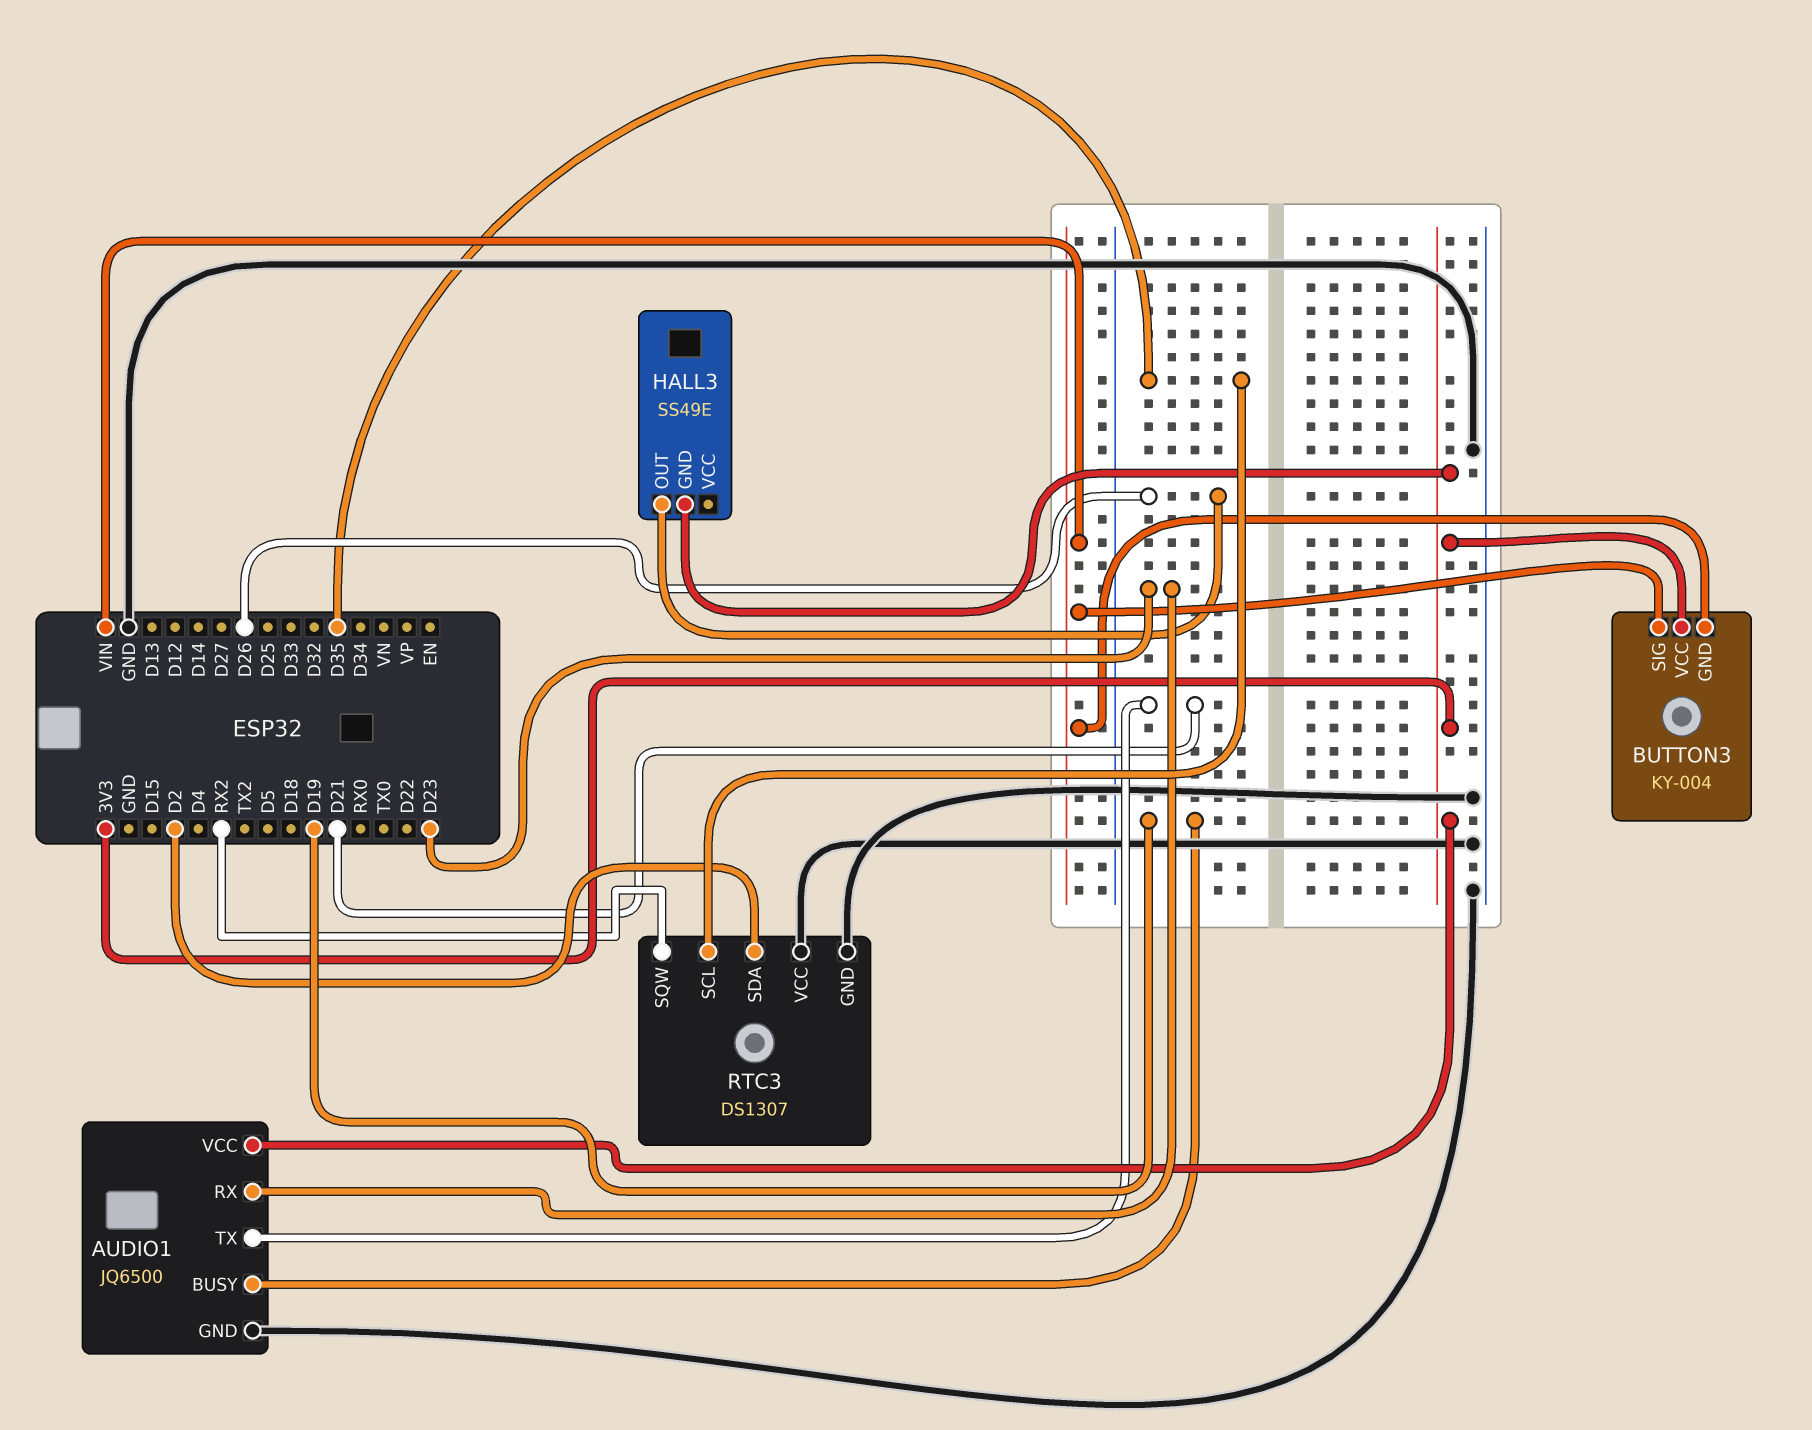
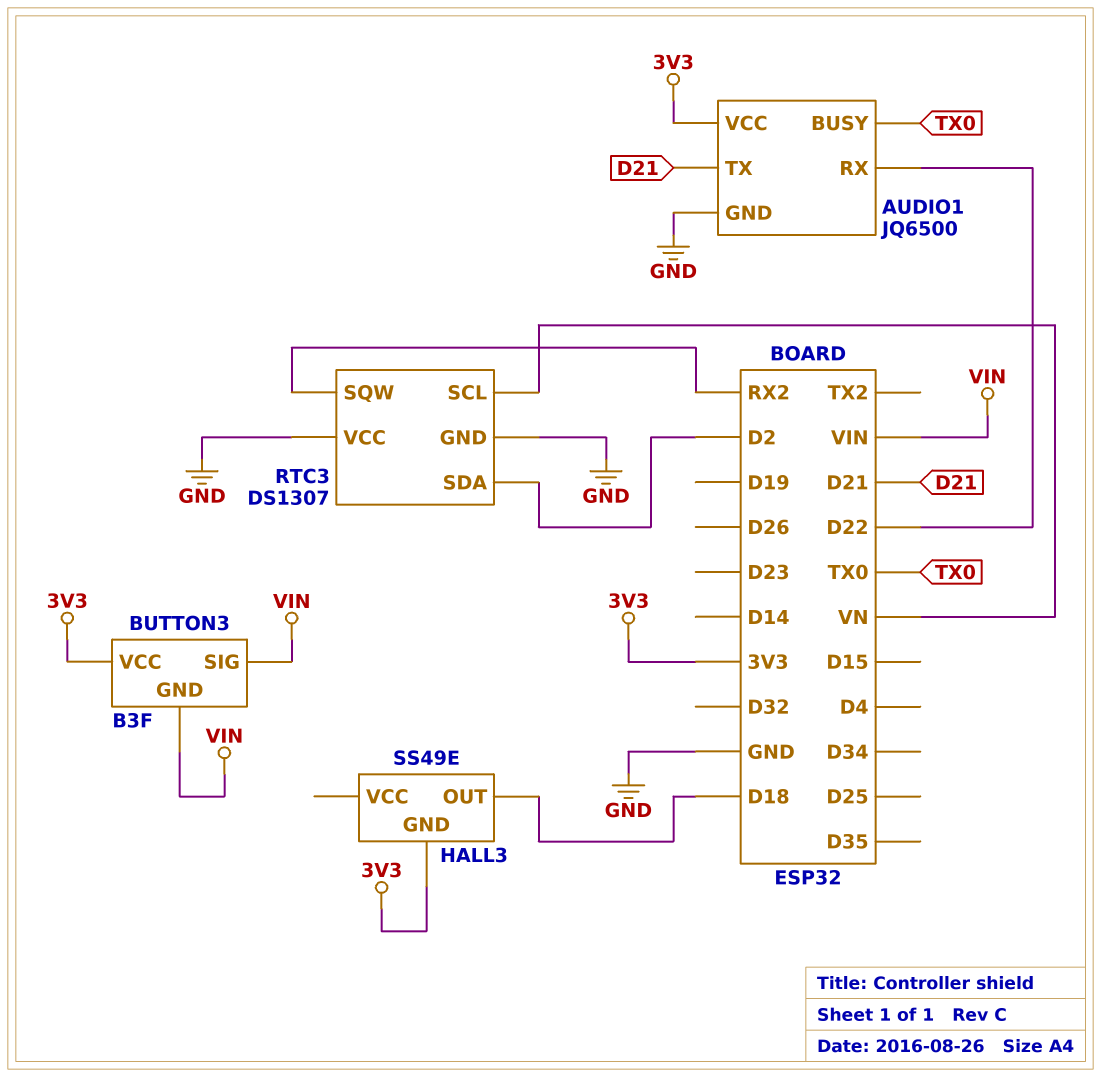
AUDIO1 pin BUSY: D19 -> TX0
AUDIO1 pin RX: D23 -> D22
BUTTON3: KY-004 -> B3F
HALL3 pin OUT: D26 -> D18
RTC3 pin SCL: D35 -> VN

